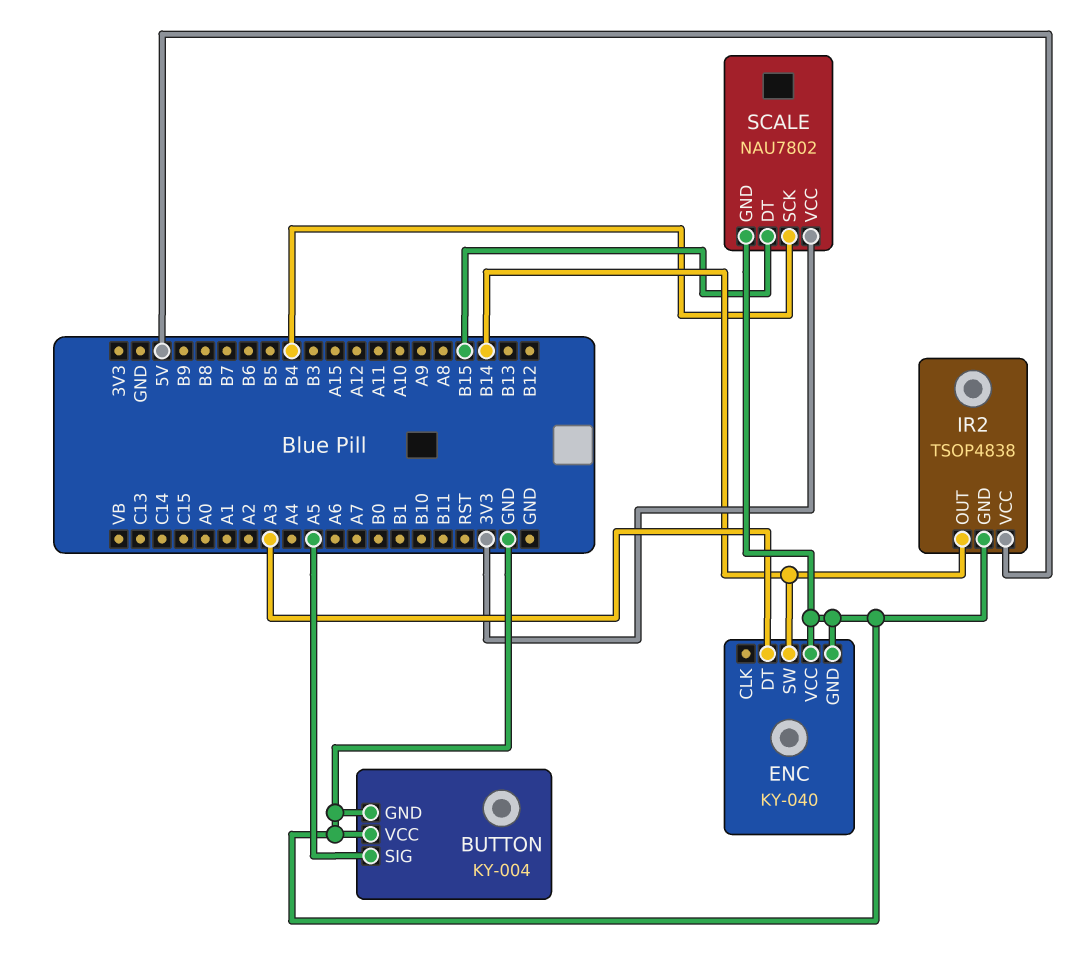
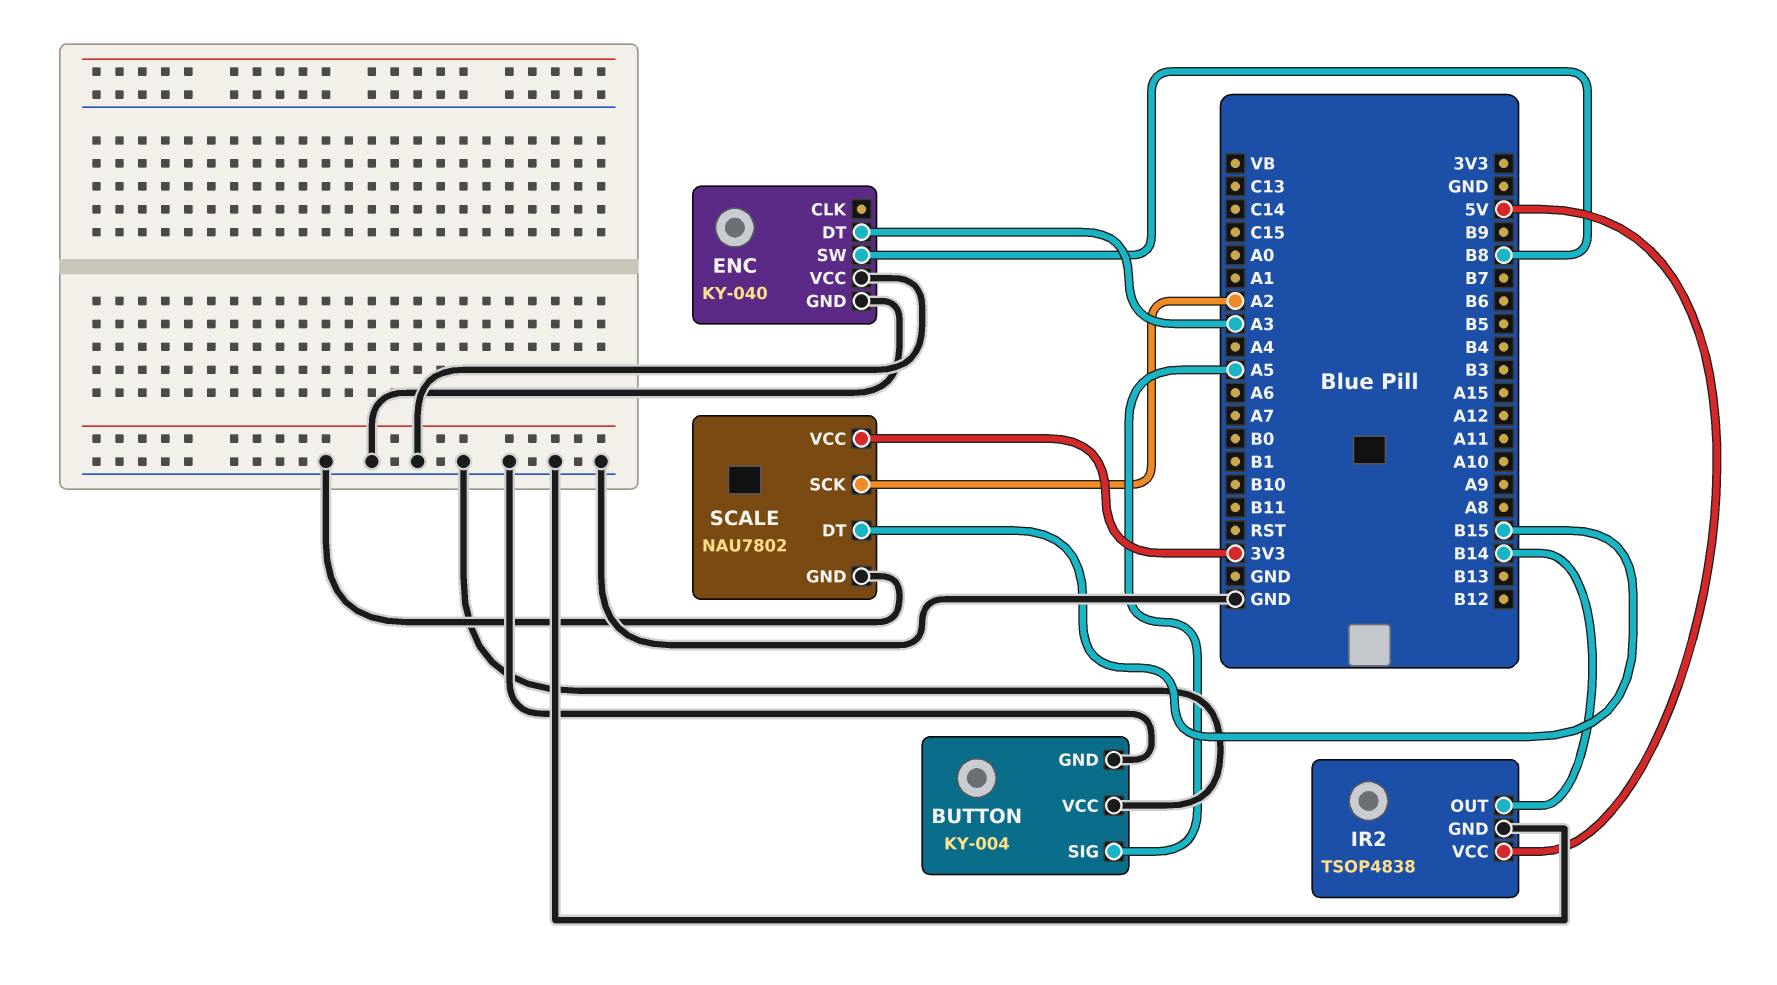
ENC pin SW: B14 -> B8
SCALE pin SCK: B4 -> A2

